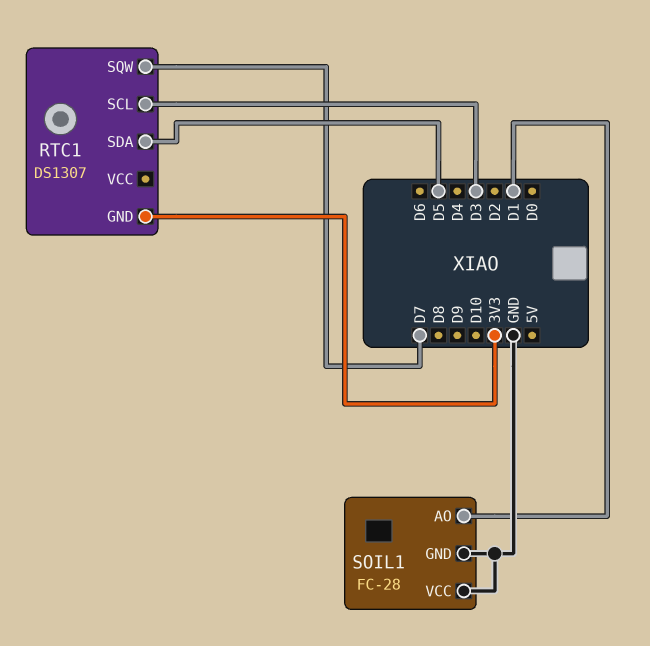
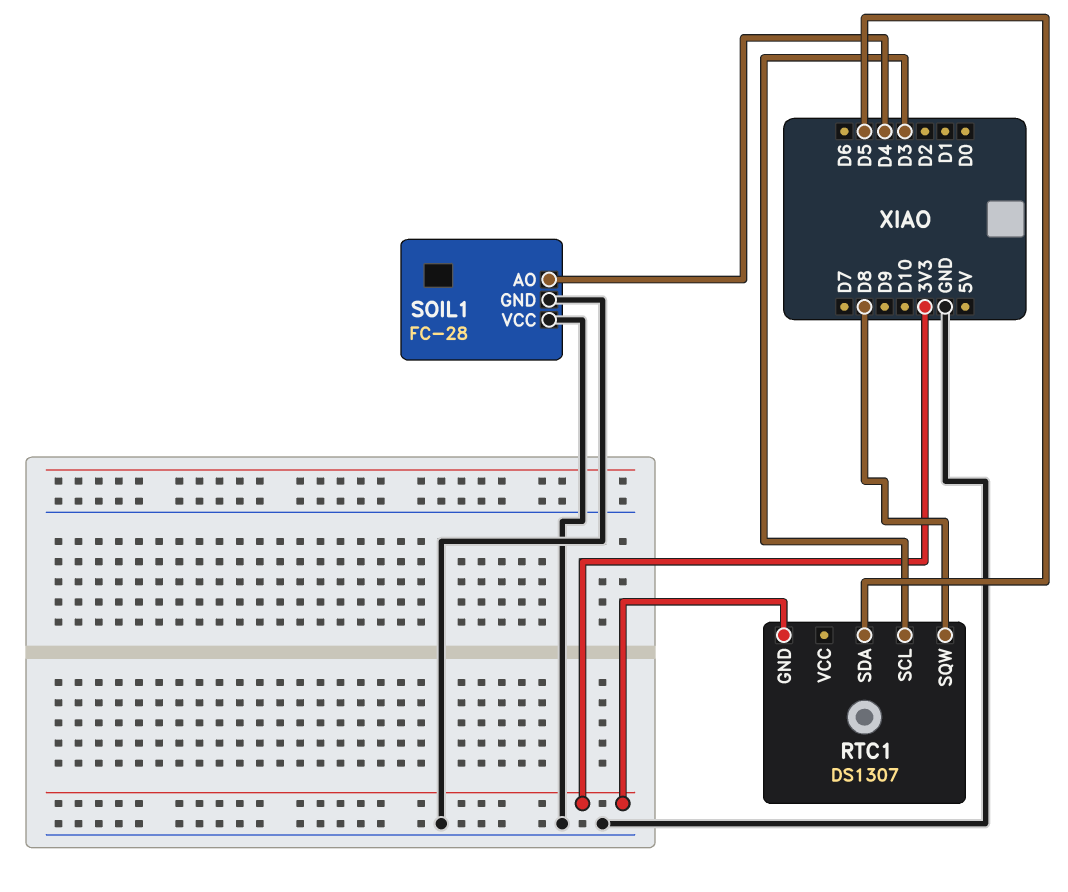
RTC1 pin SQW: D7 -> D8
SOIL1 pin AO: D1 -> D4

